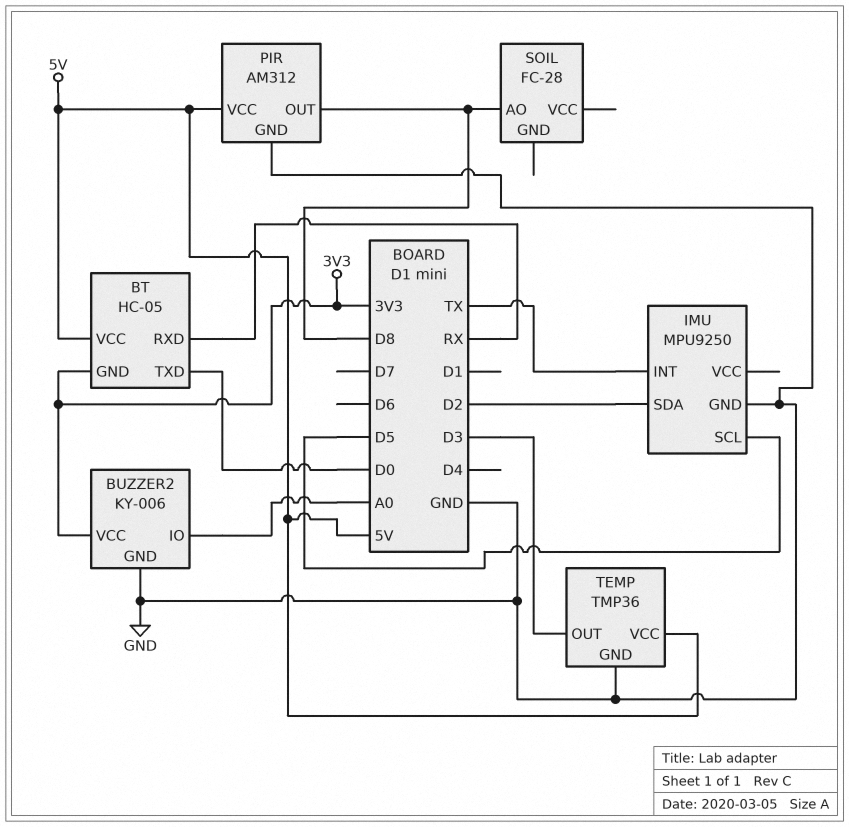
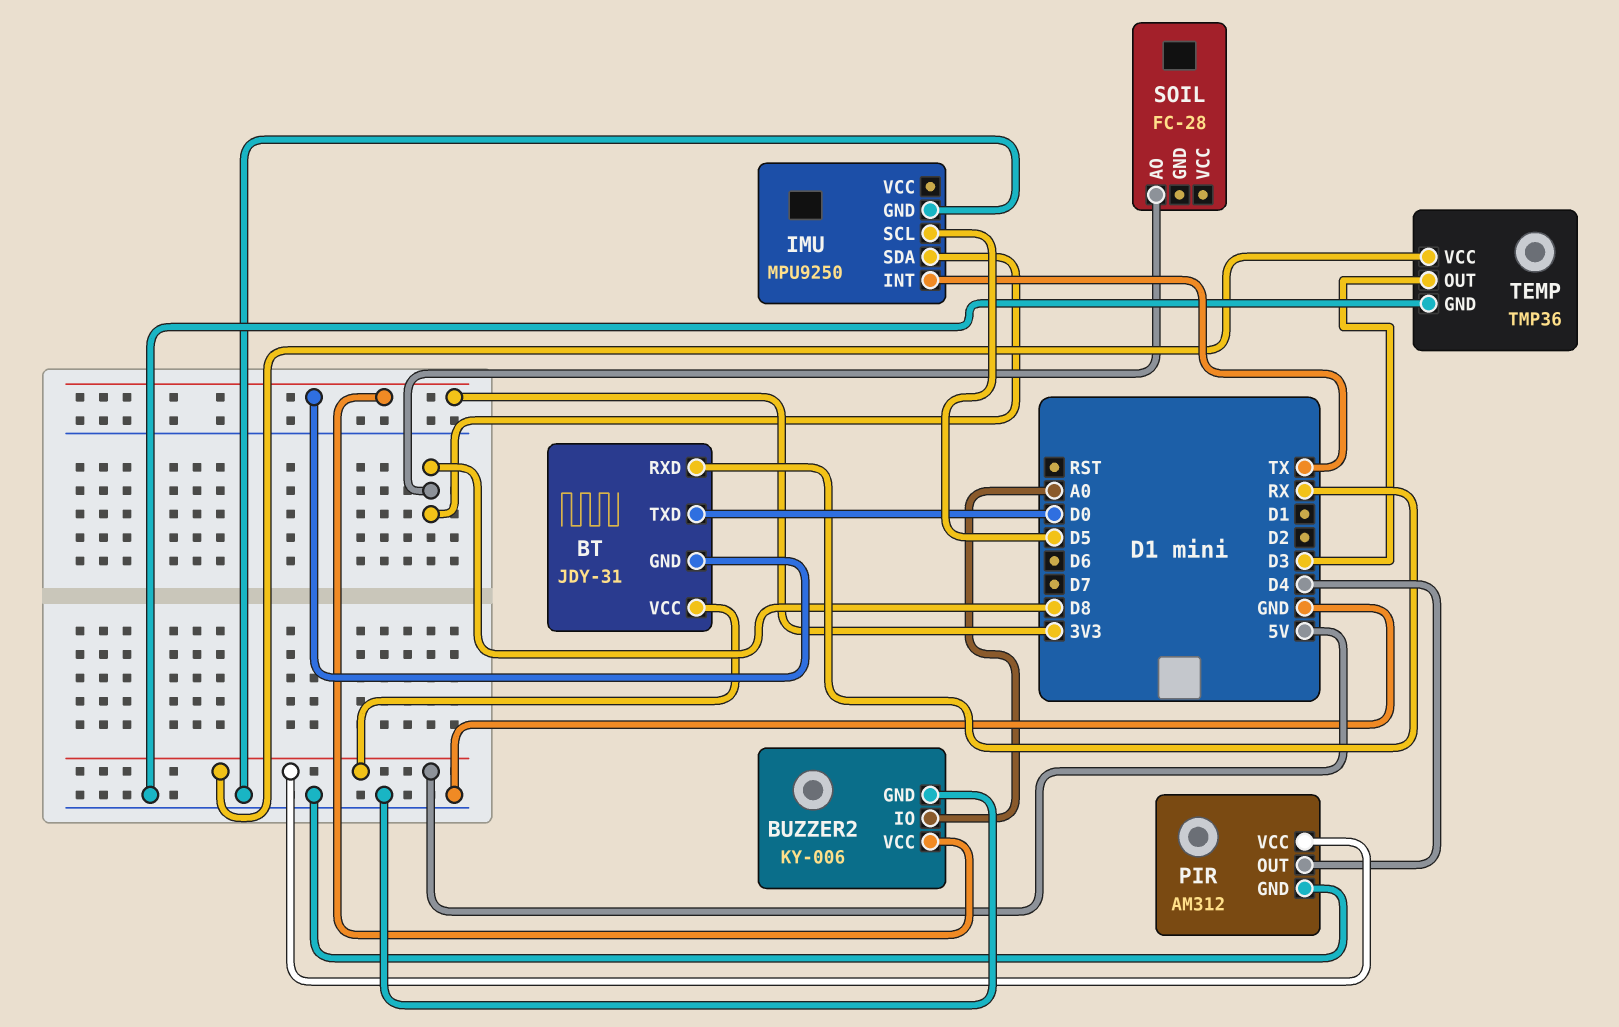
BT: HC-05 -> JDY-31
IMU pin SDA: D2 -> D8
PIR pin OUT: D8 -> D4

